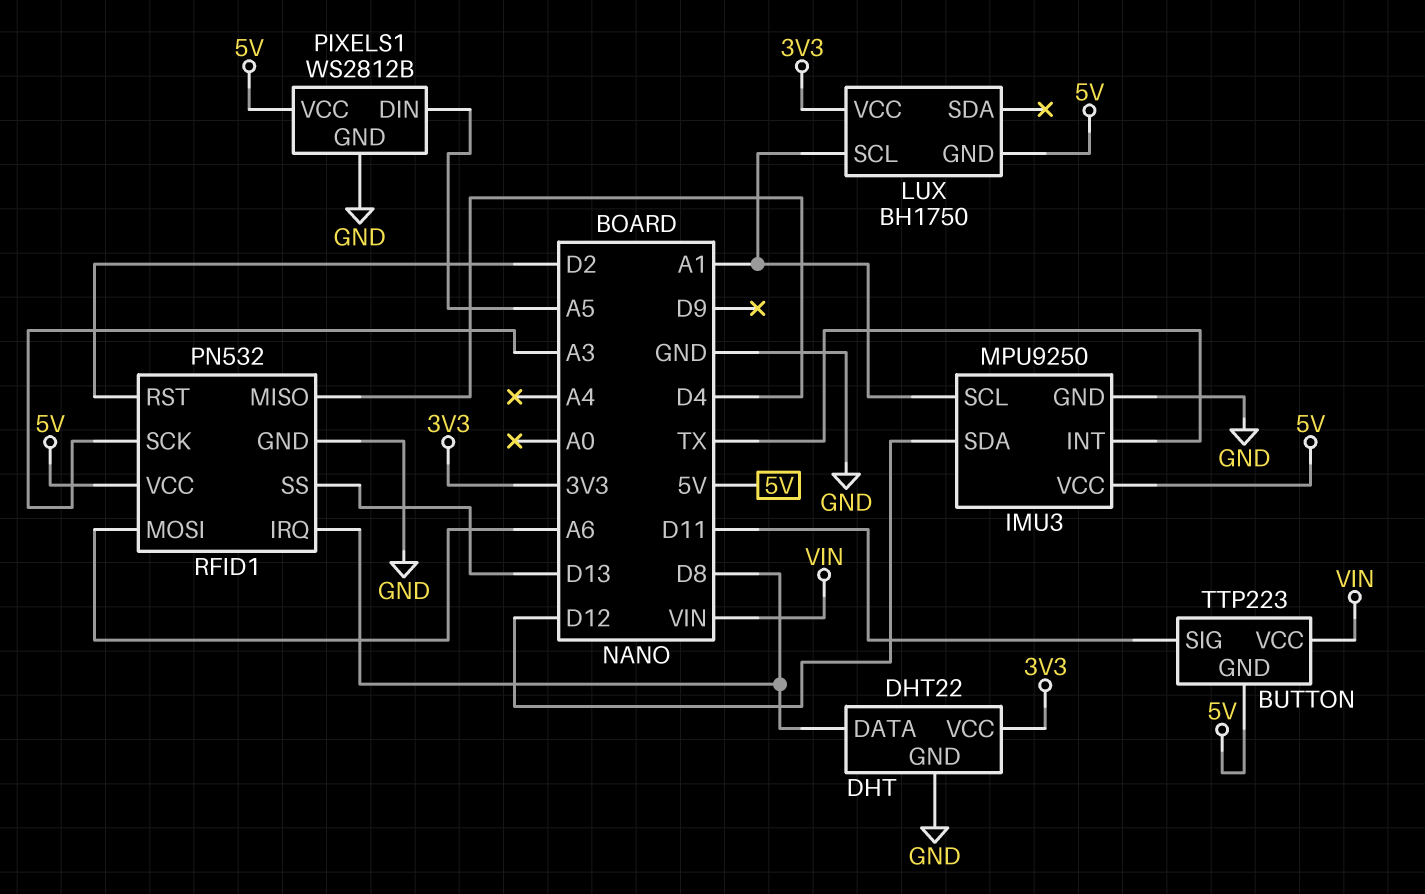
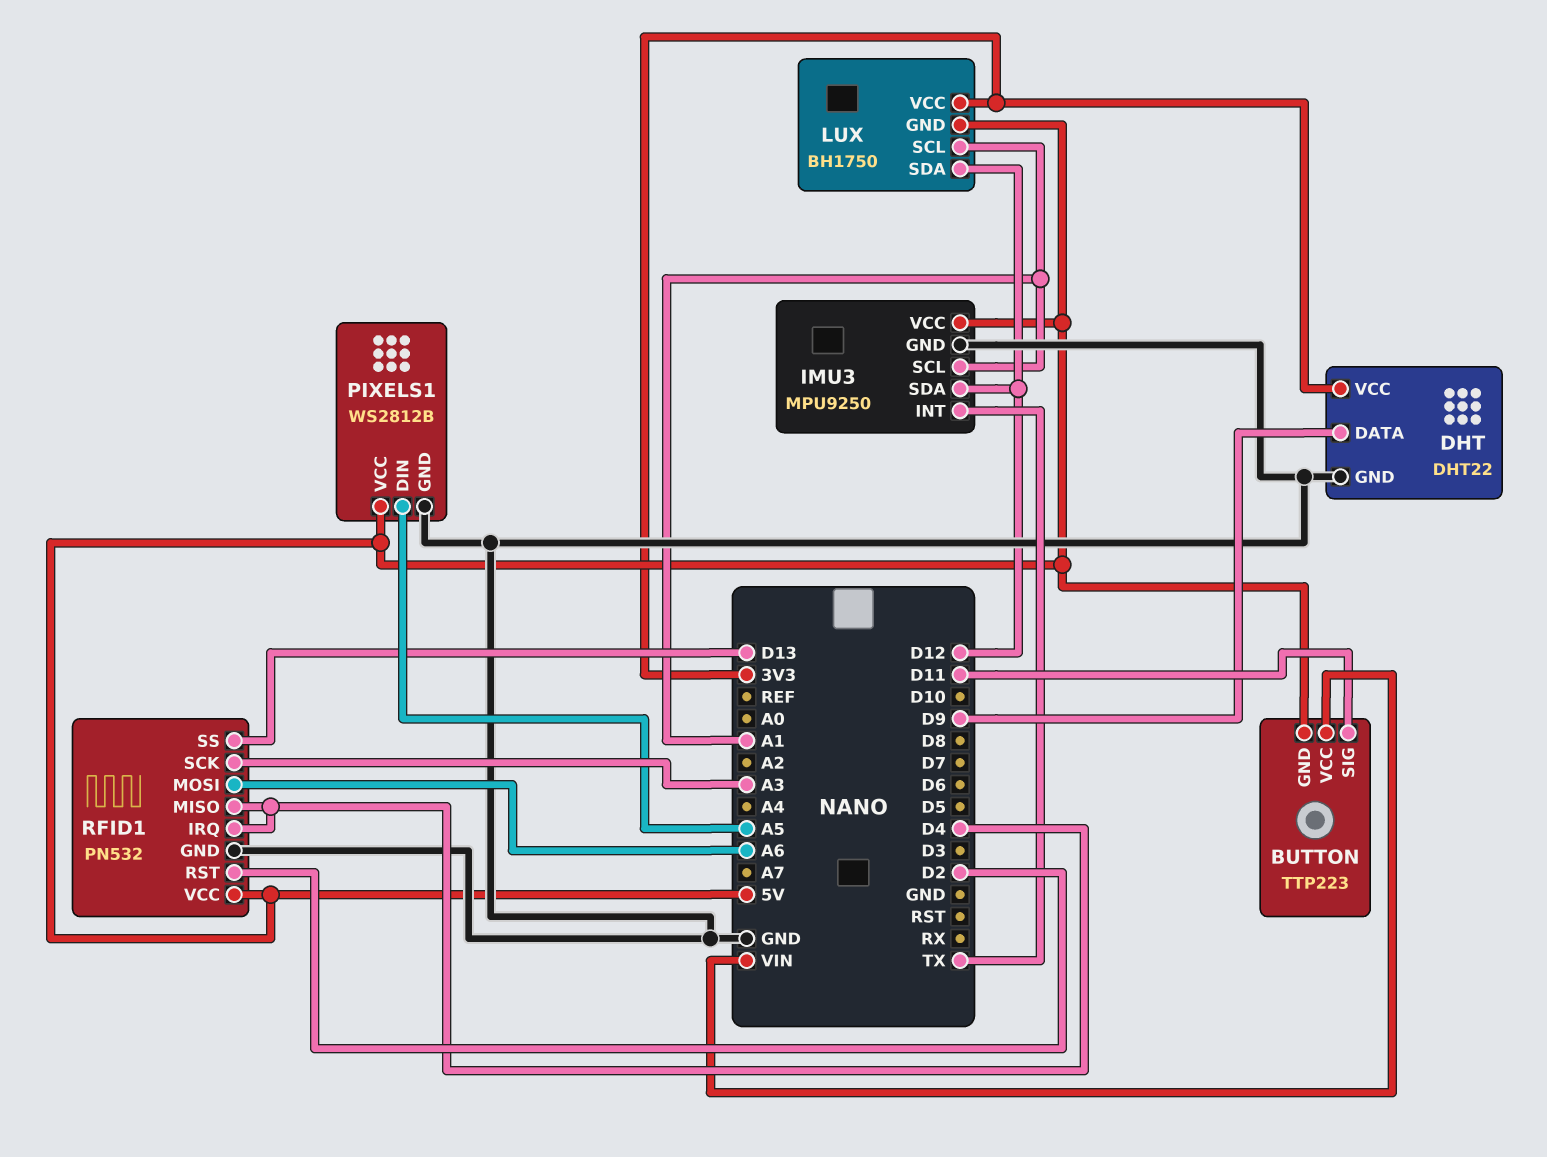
DHT pin DATA: D8 -> D9
LUX pin SDA: none -> D12
RFID1 pin IRQ: D8 -> D4

